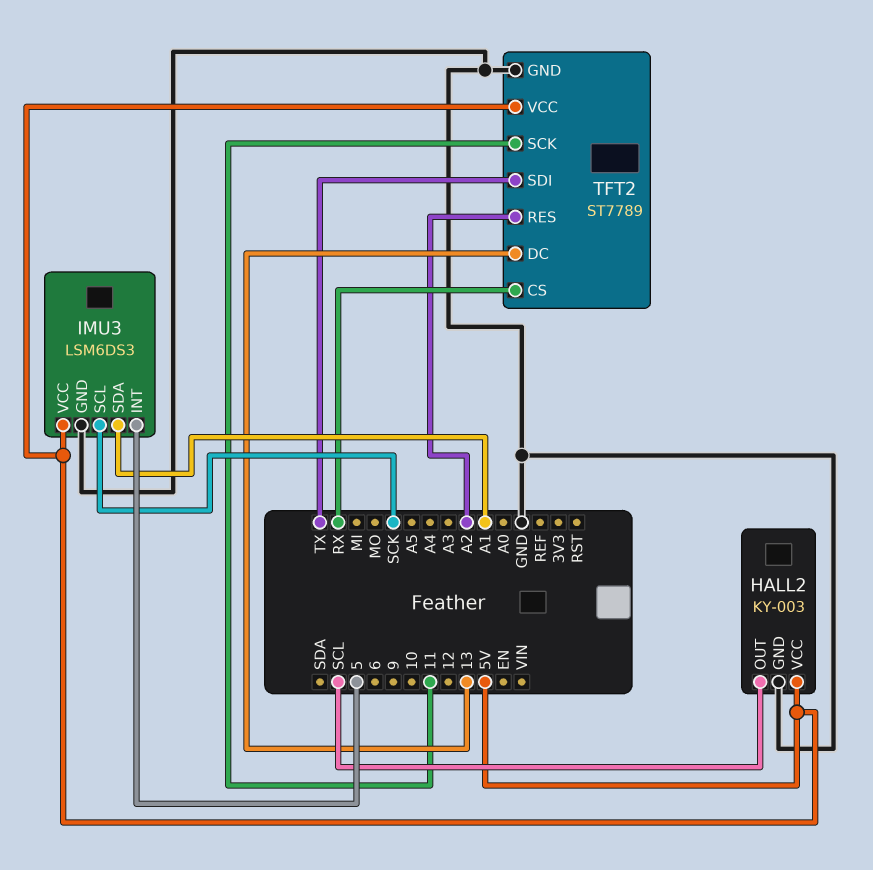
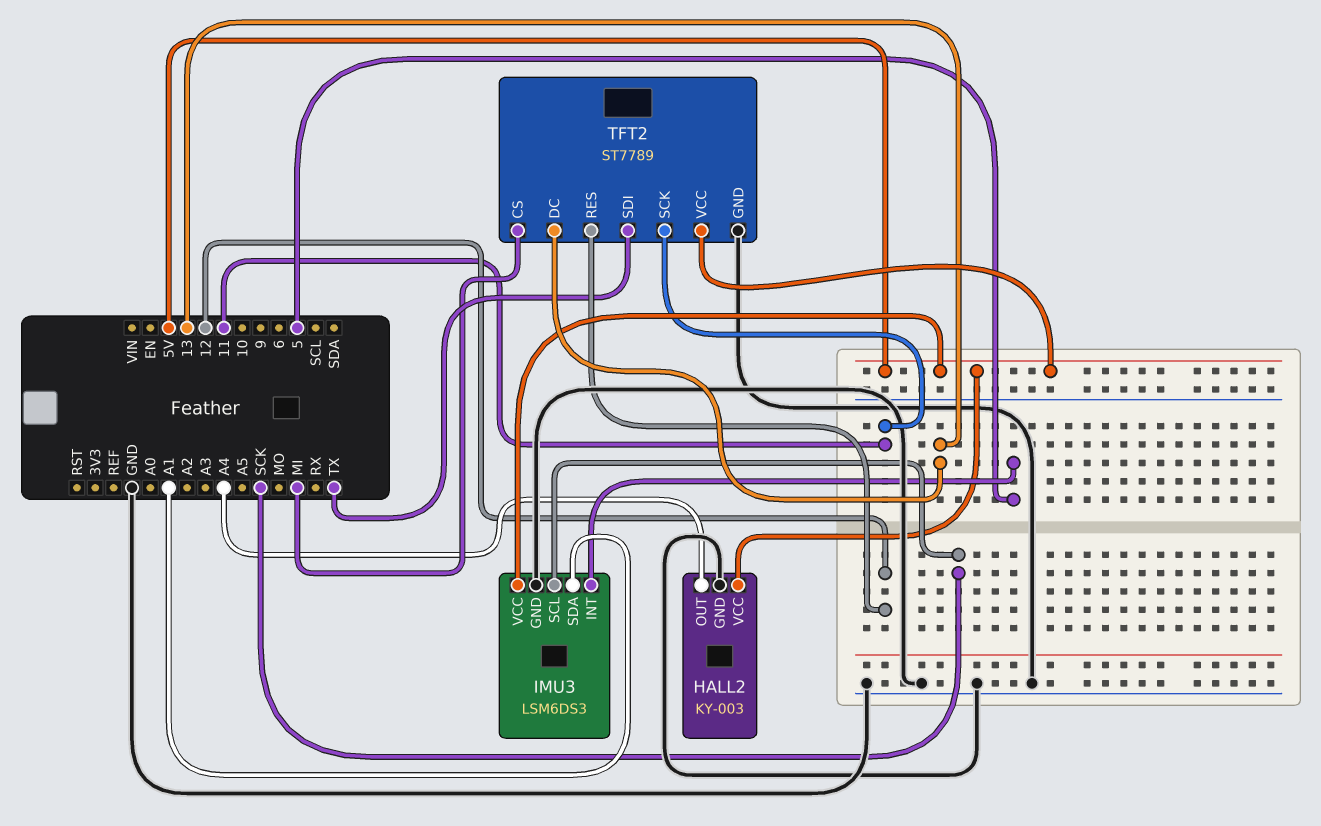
HALL2 pin OUT: SCL -> A4
TFT2 pin CS: RX -> MI
TFT2 pin RES: A2 -> 12

